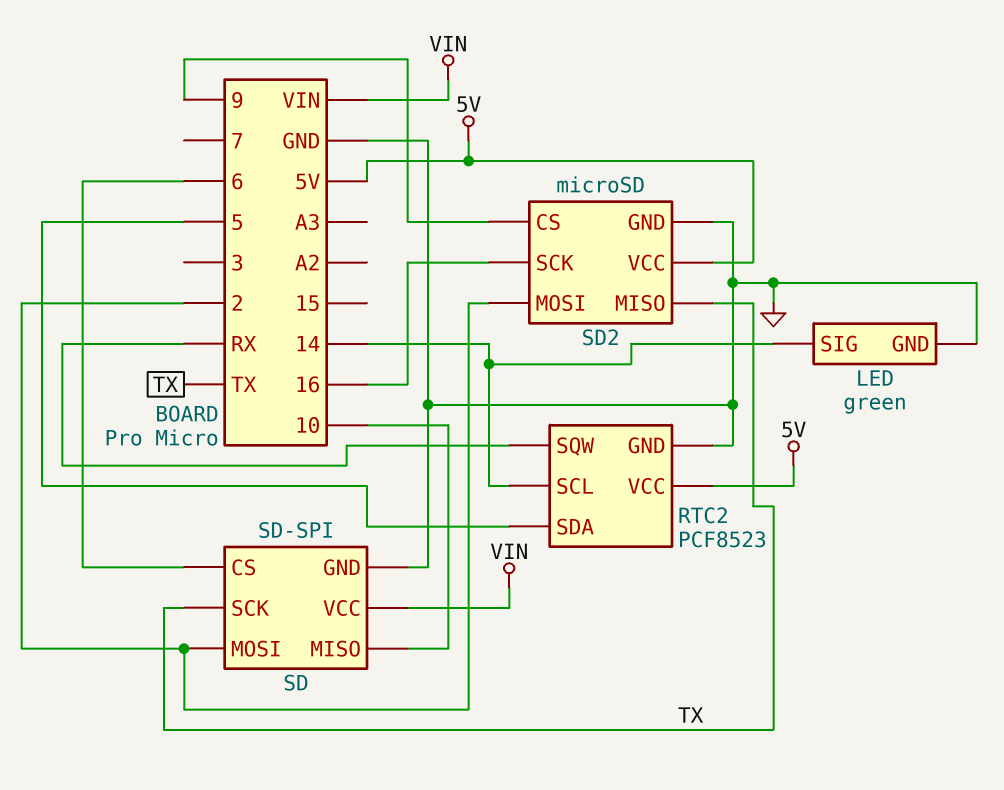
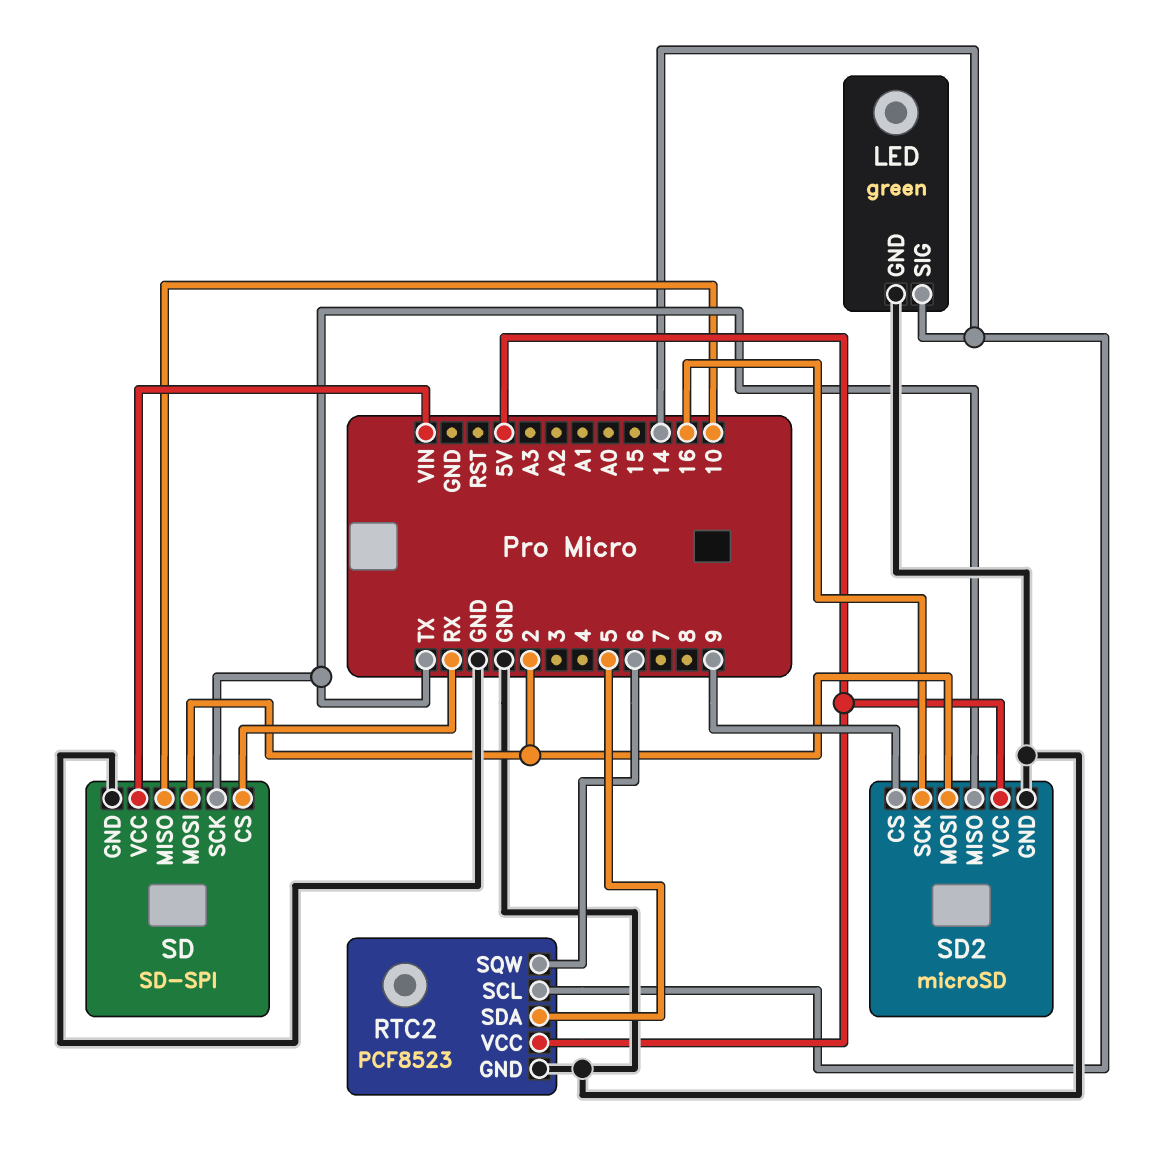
RTC2 pin SQW: RX -> 6
SD pin CS: 6 -> RX

